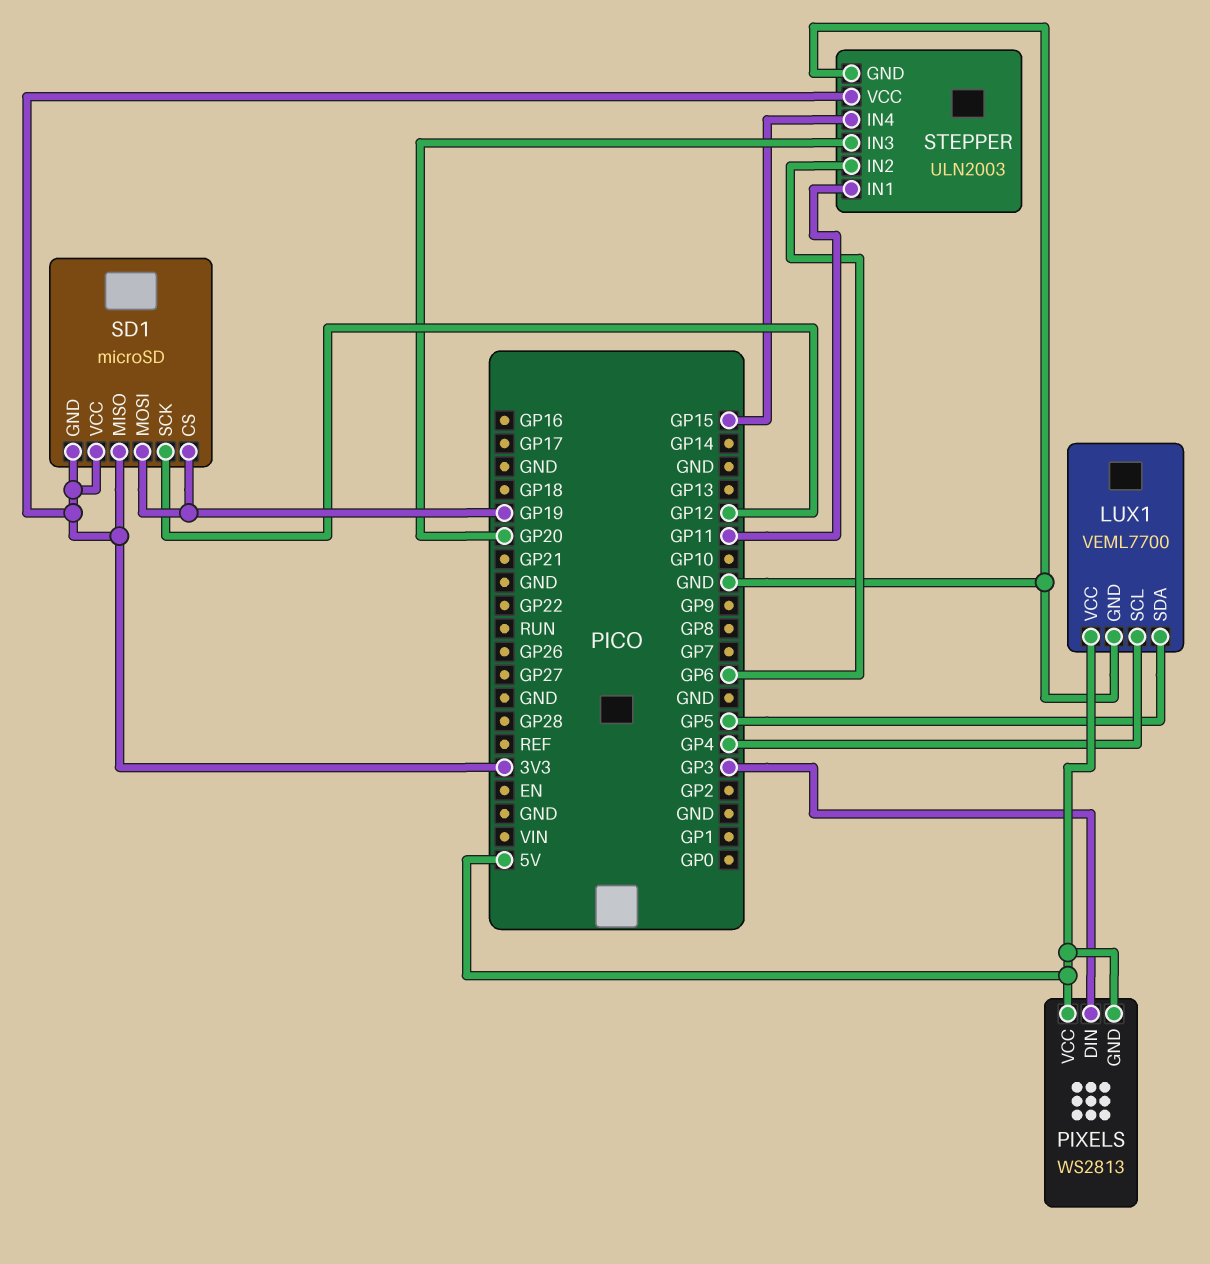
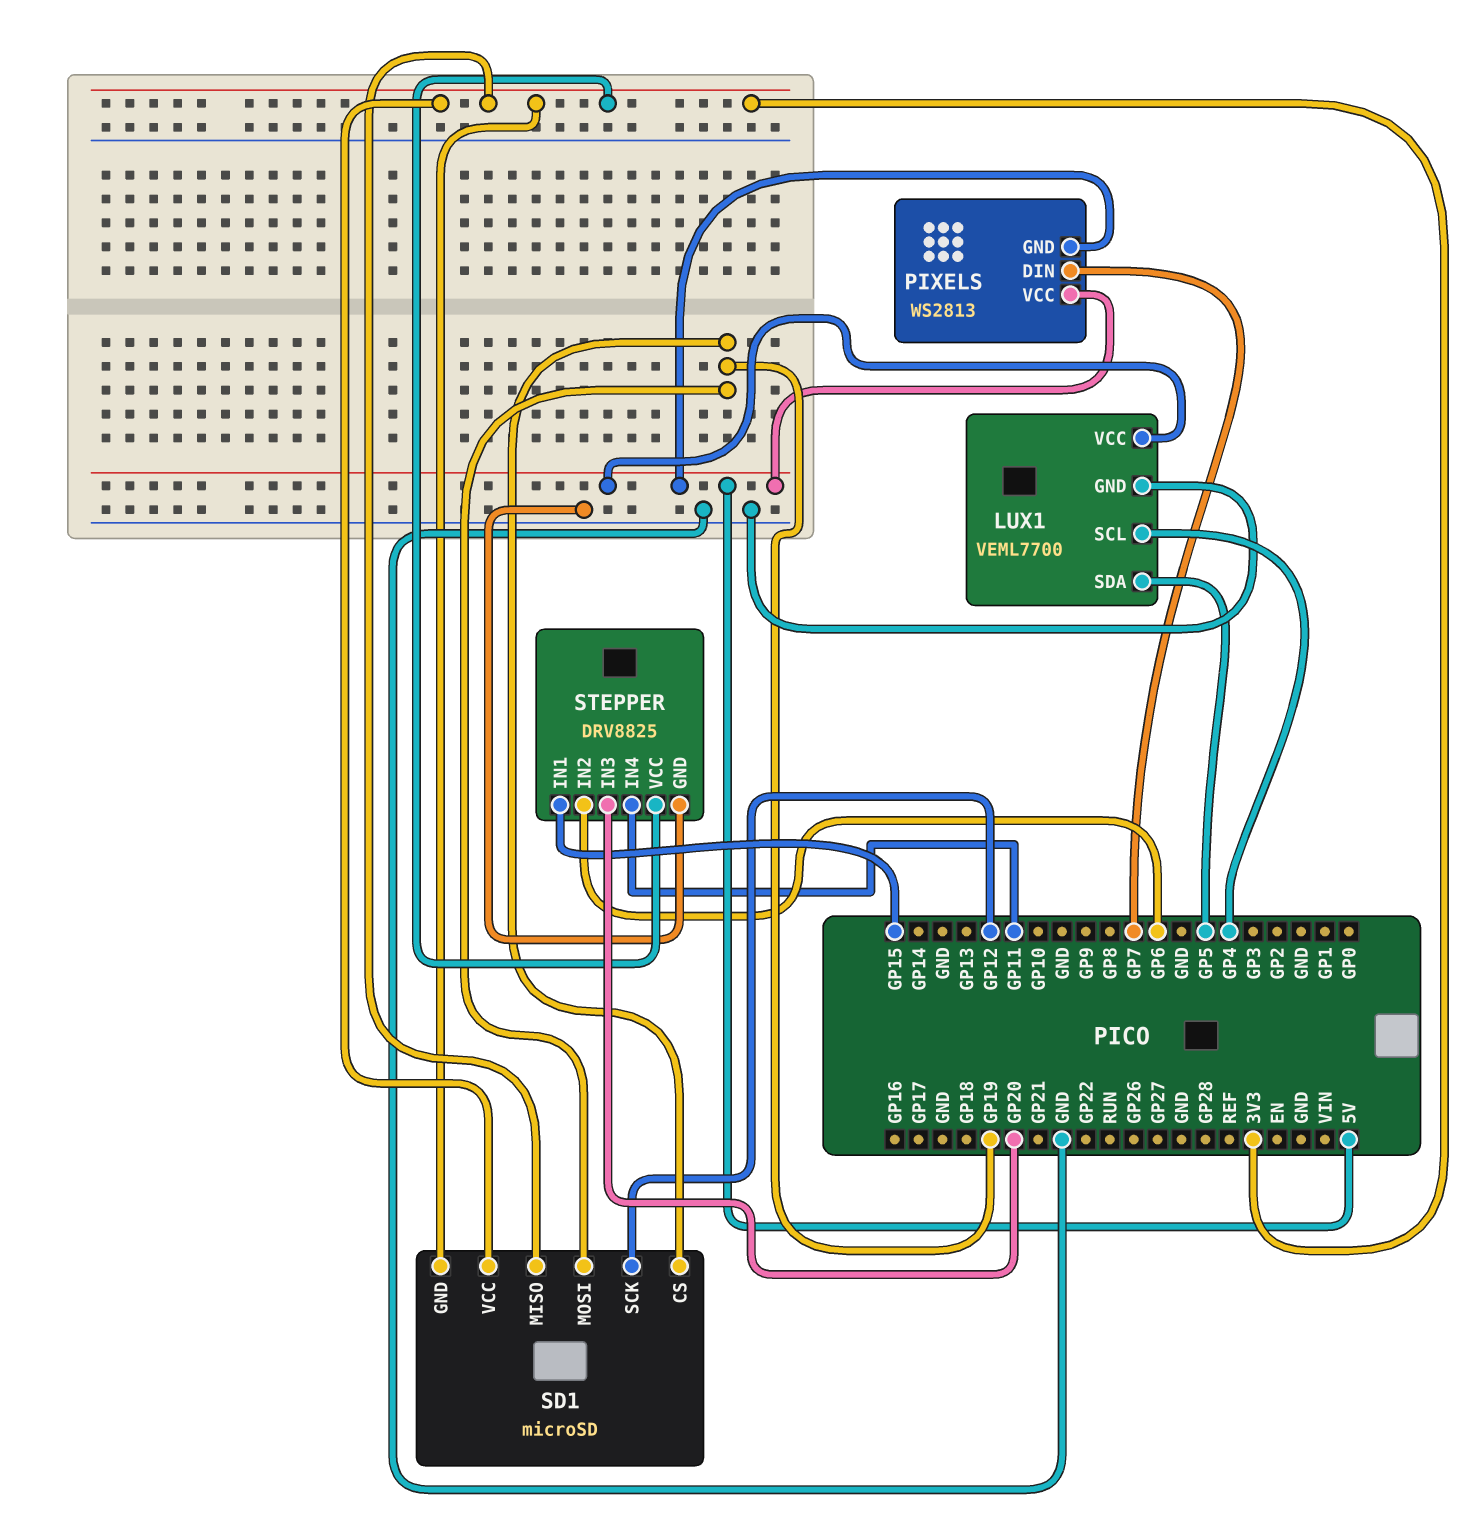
PIXELS pin DIN: GP3 -> GP7
STEPPER: ULN2003 -> DRV8825
STEPPER pin IN1: GP11 -> GP15
STEPPER pin IN4: GP15 -> GP11

